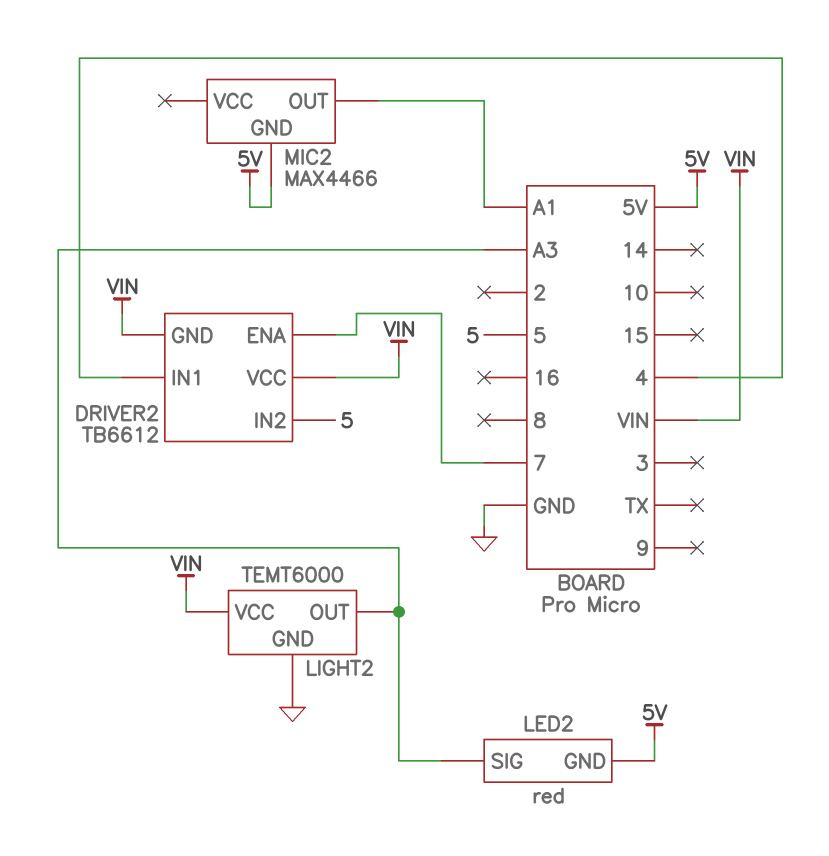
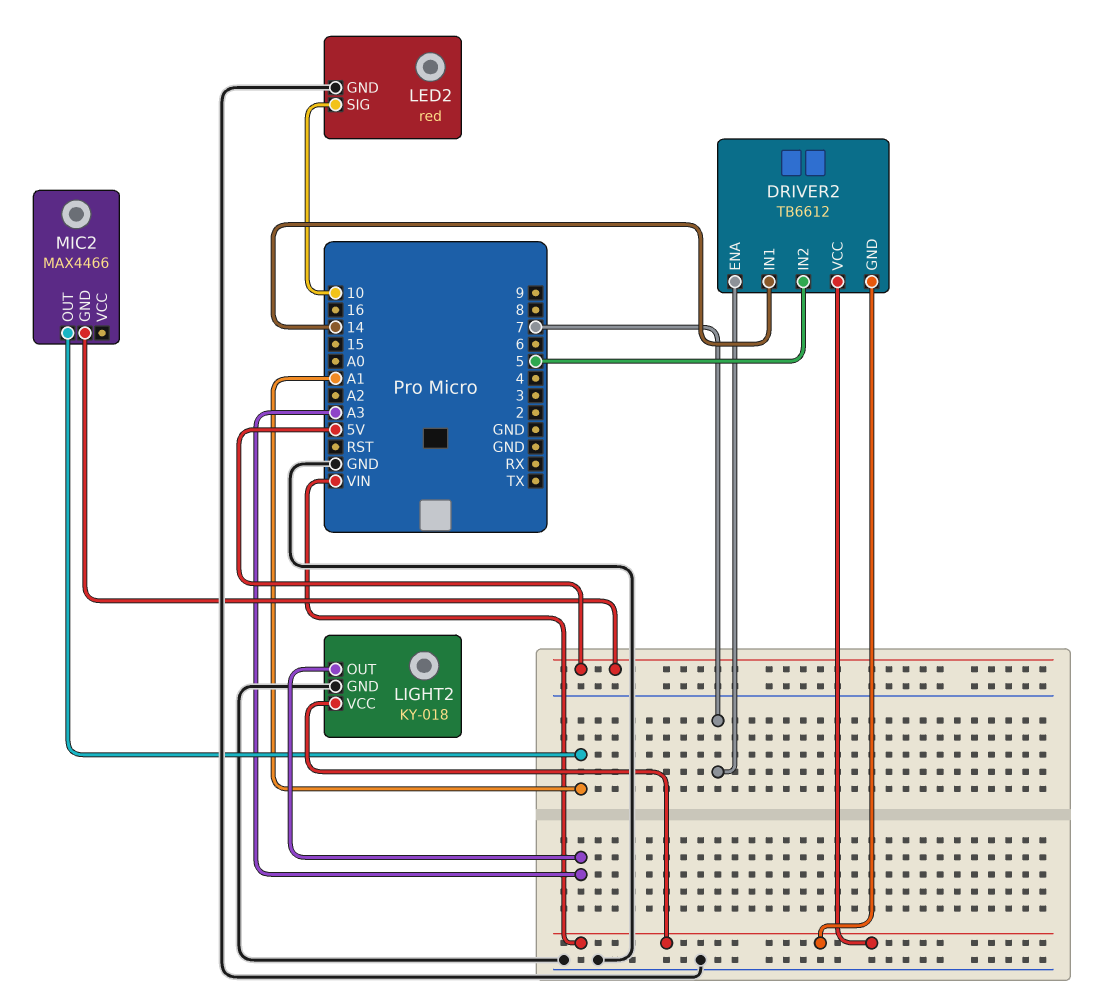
DRIVER2 pin IN1: 4 -> 14
LED2 pin GND: 5V -> GND
LED2 pin SIG: A3 -> 10
LIGHT2: TEMT6000 -> KY-018

